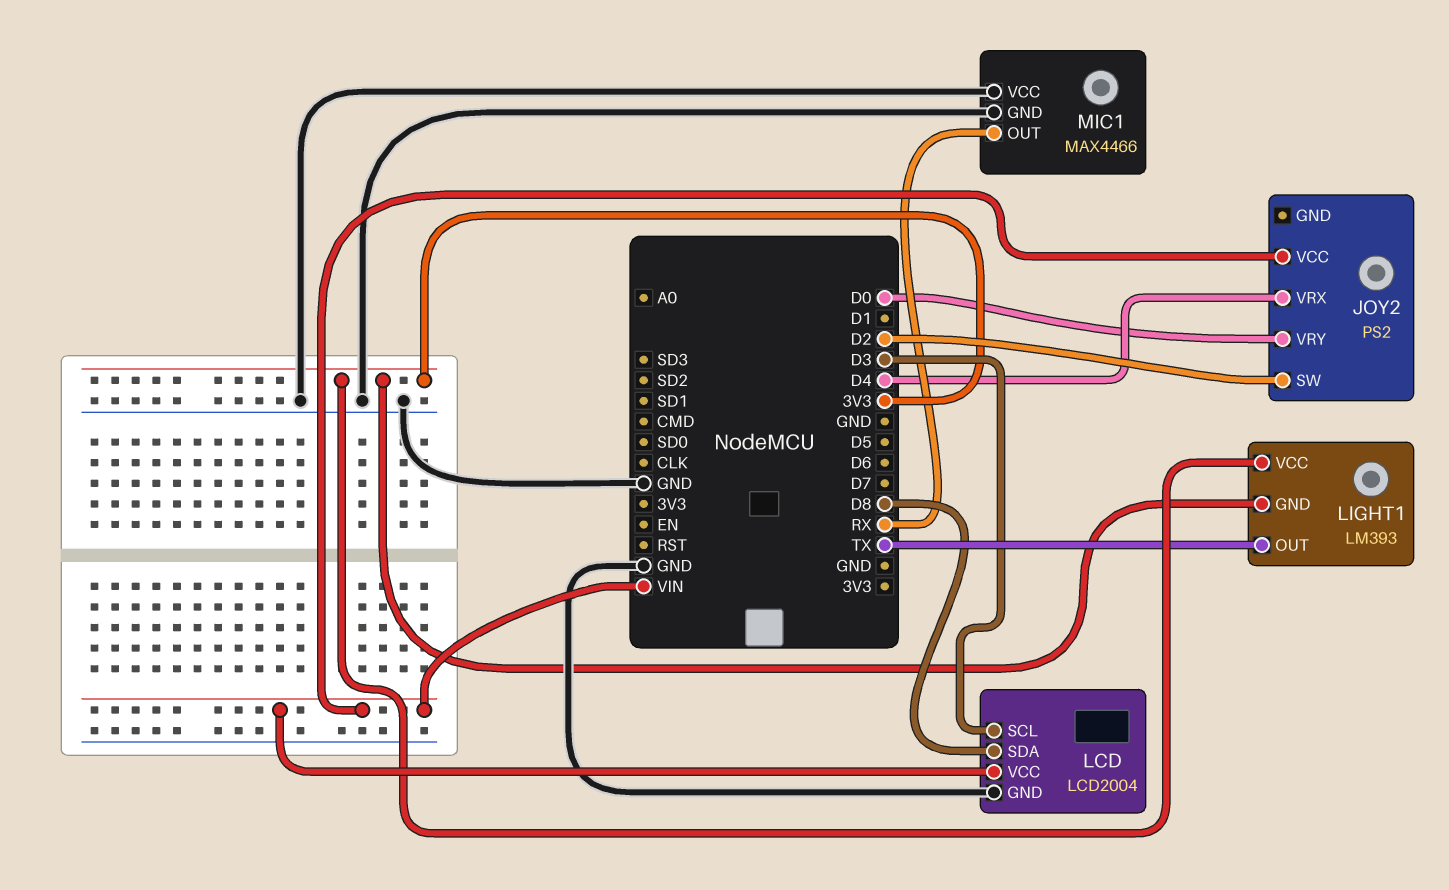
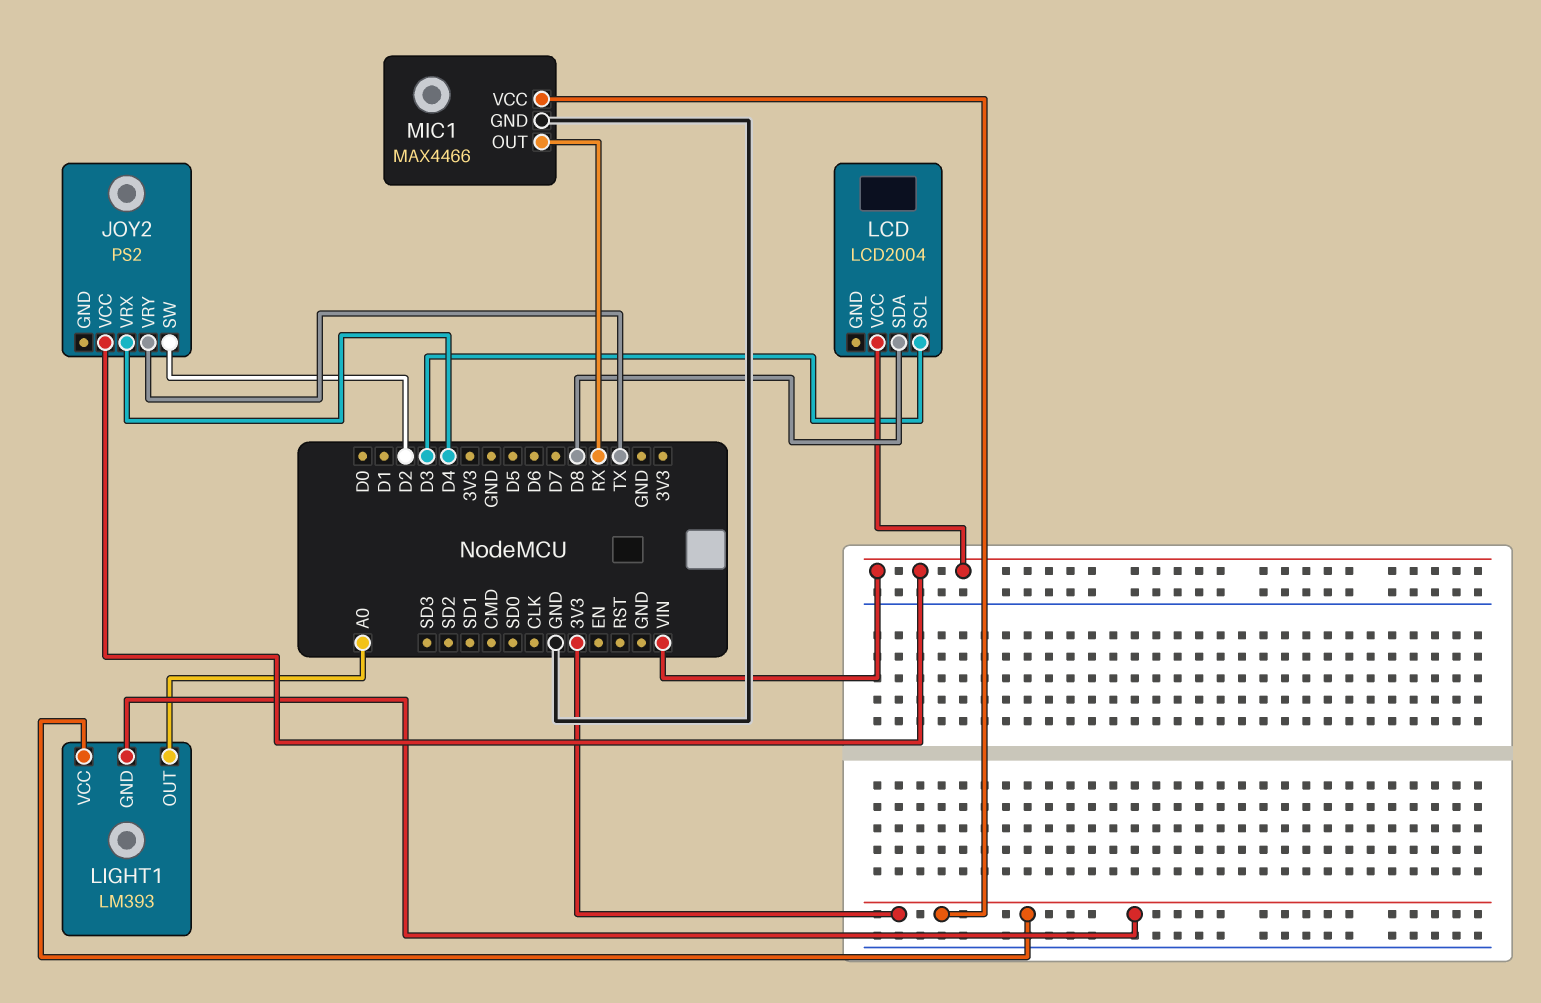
JOY2 pin VRY: D0 -> TX
LCD pin GND: GND -> none
LIGHT1 pin OUT: TX -> A0
MIC1 pin VCC: GND -> 3V3

